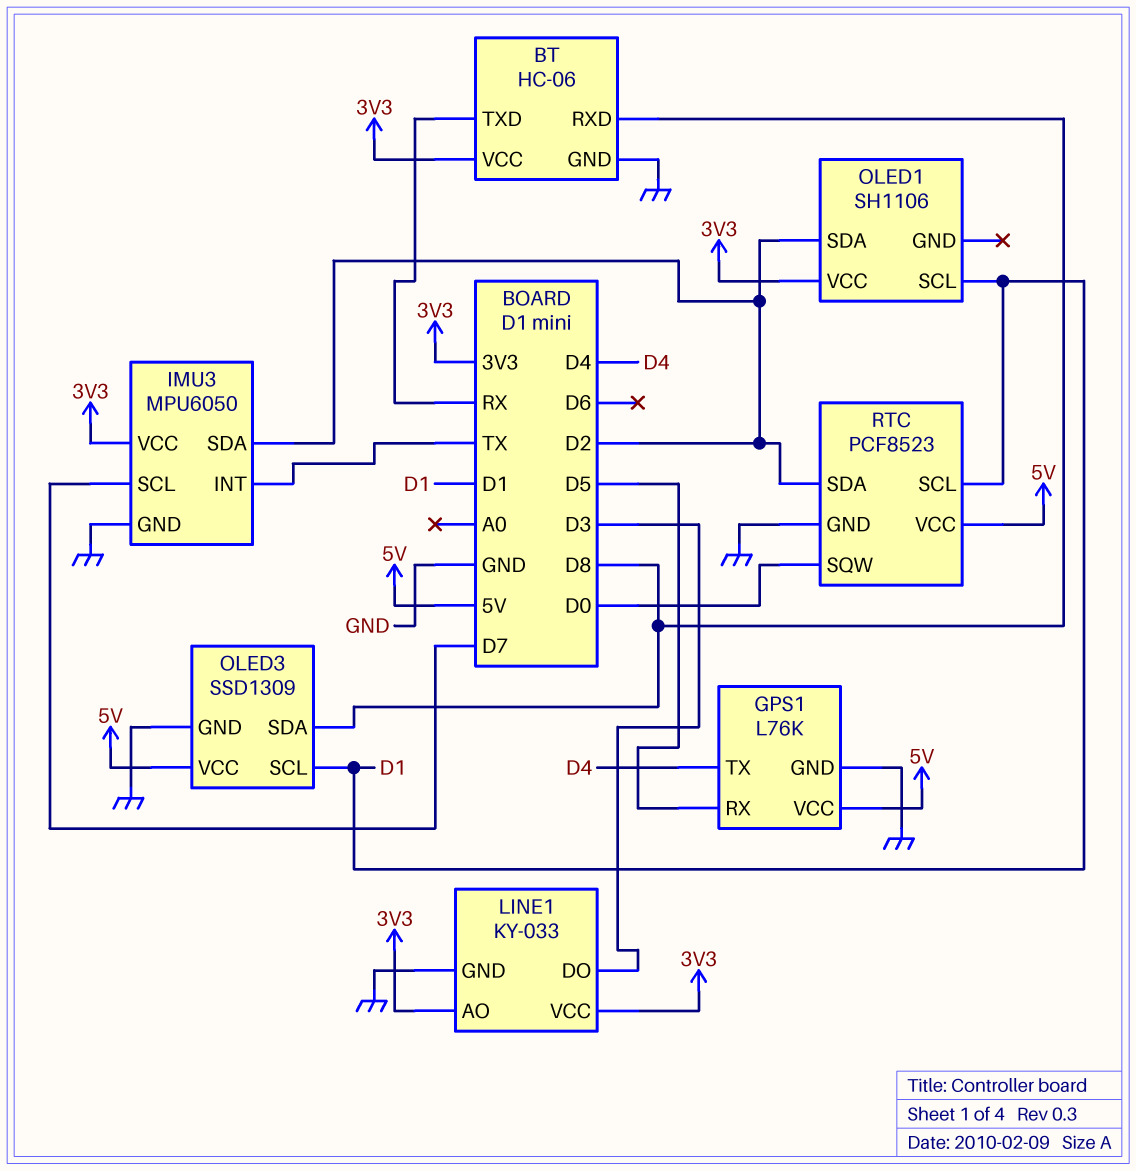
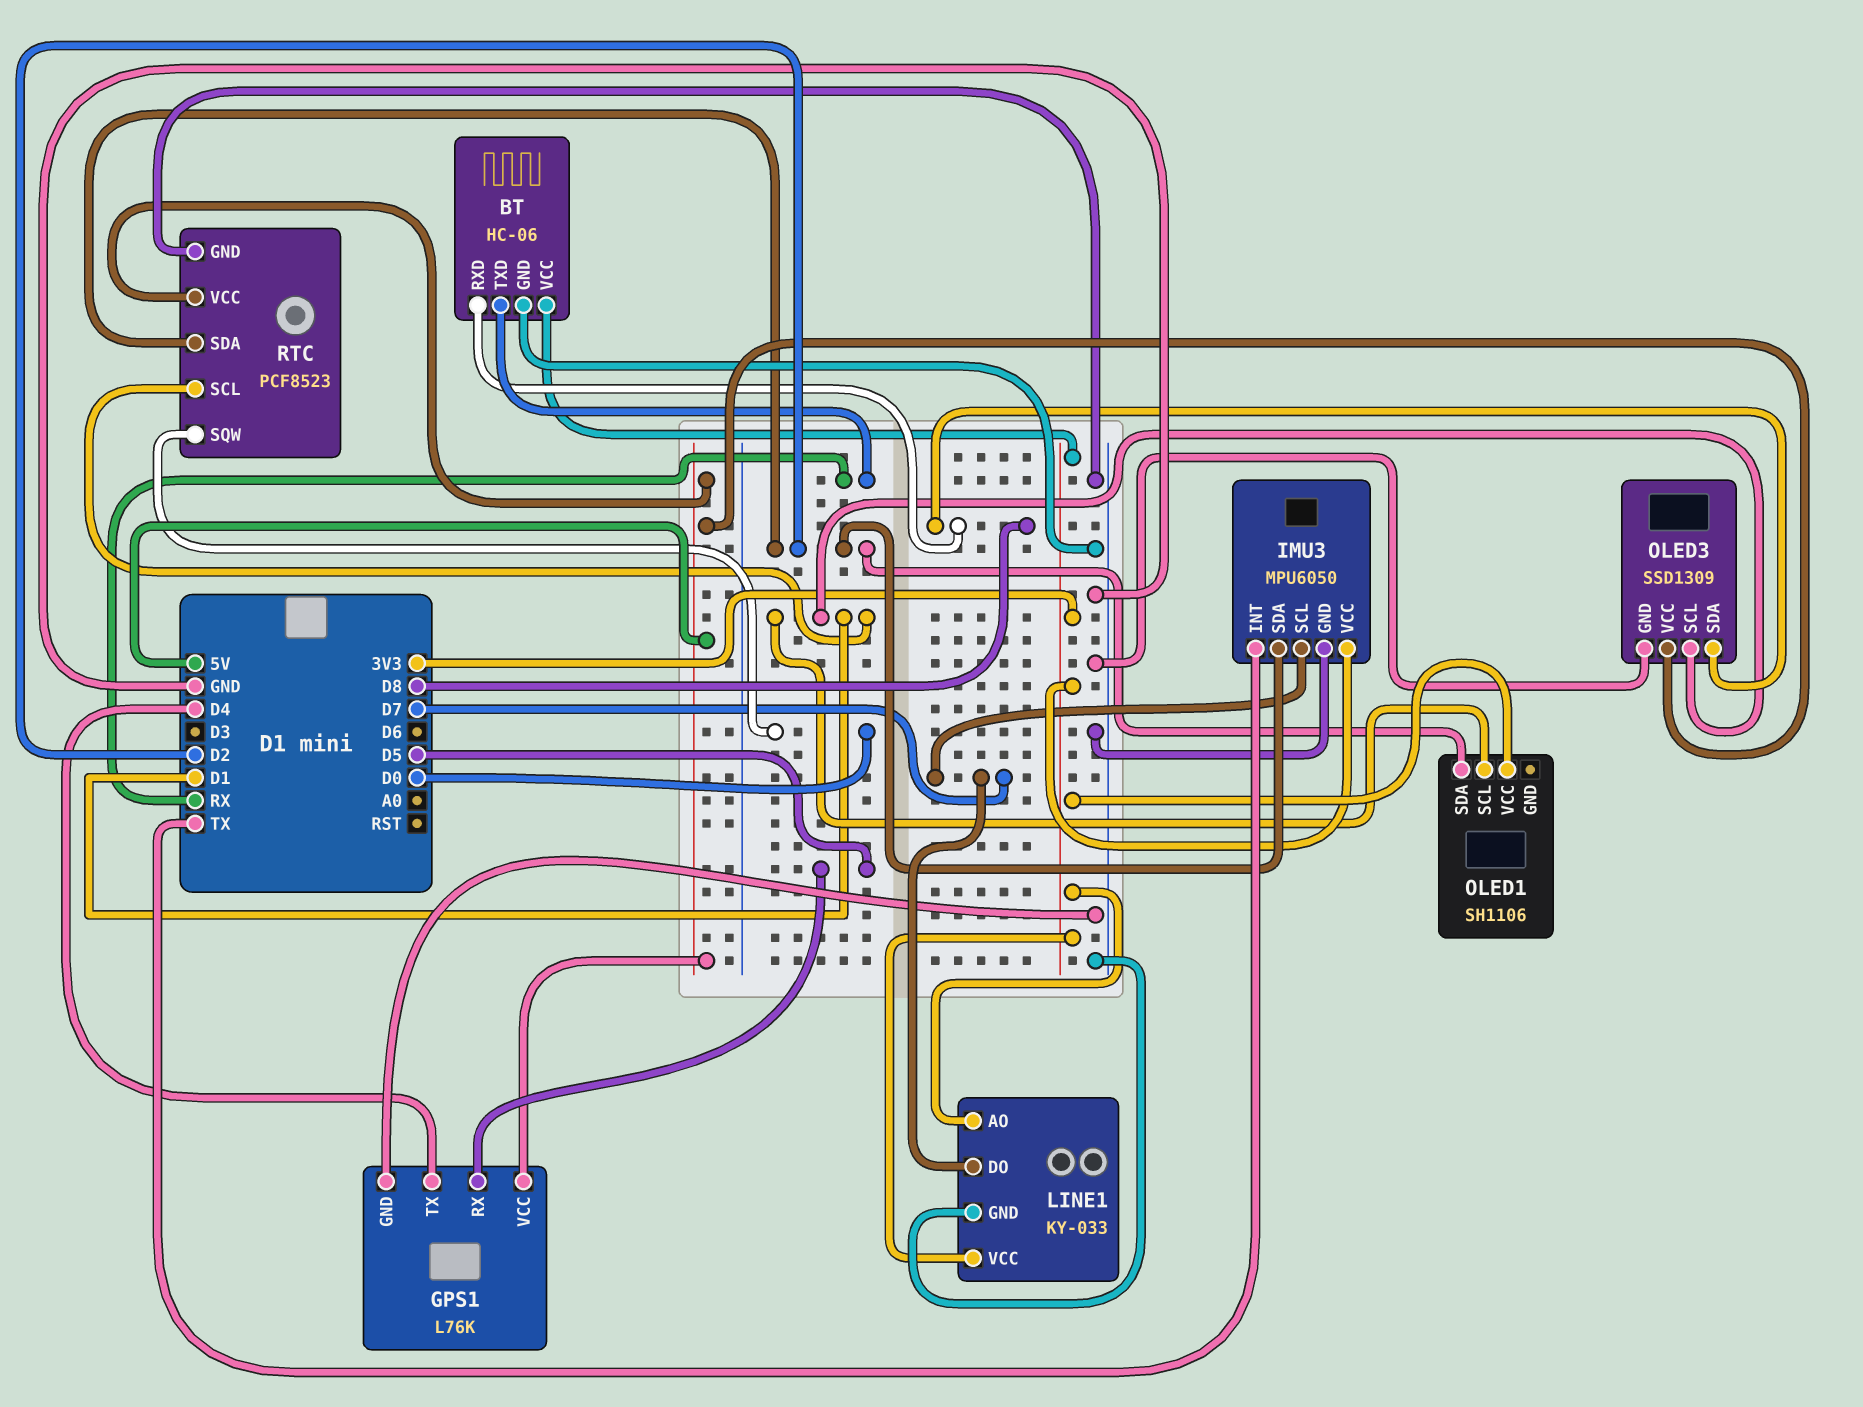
LINE1 pin DO: D3 -> D7

